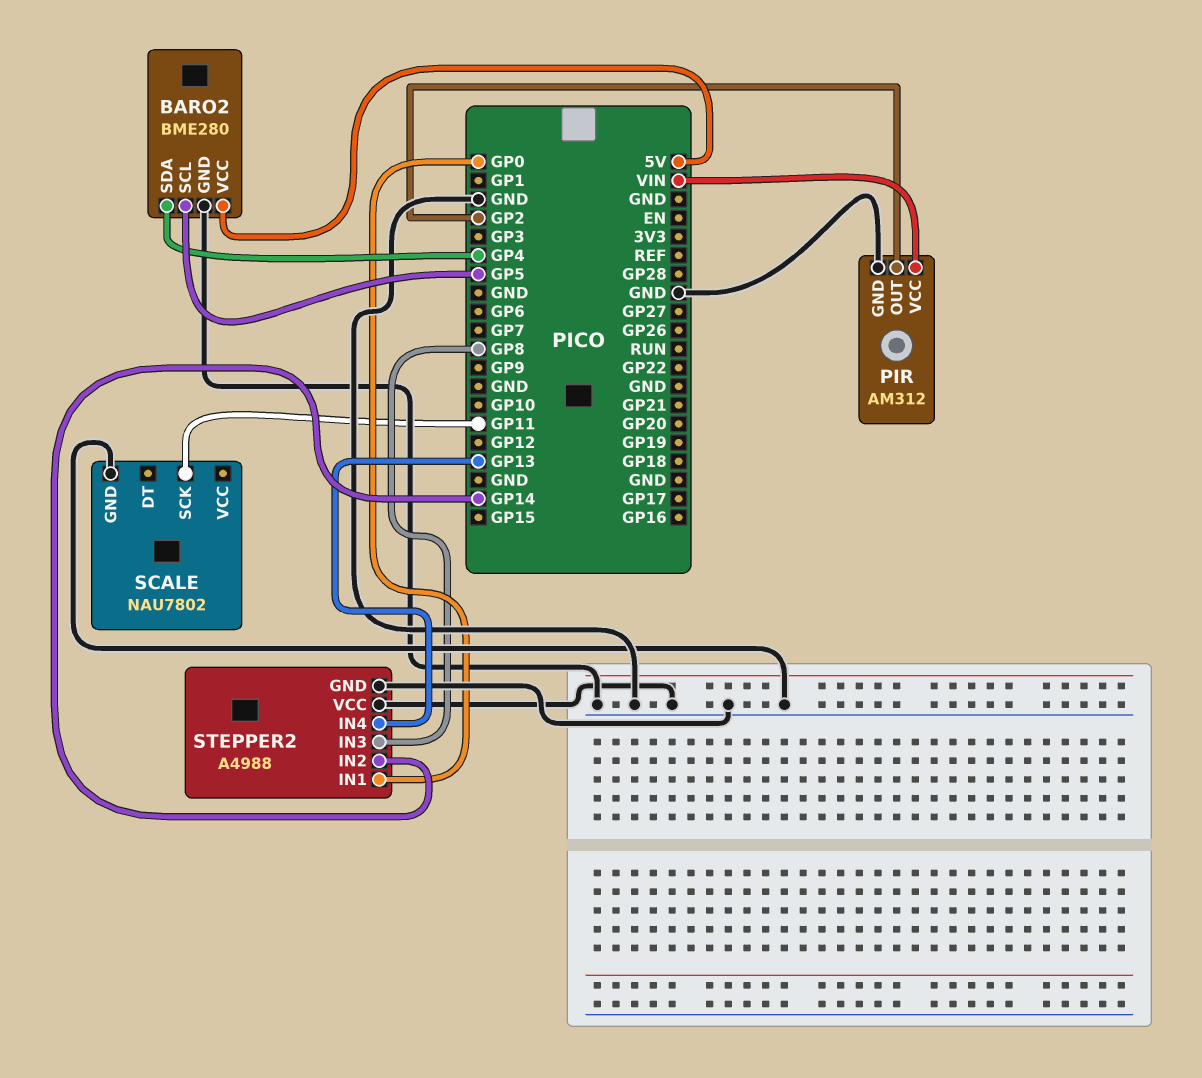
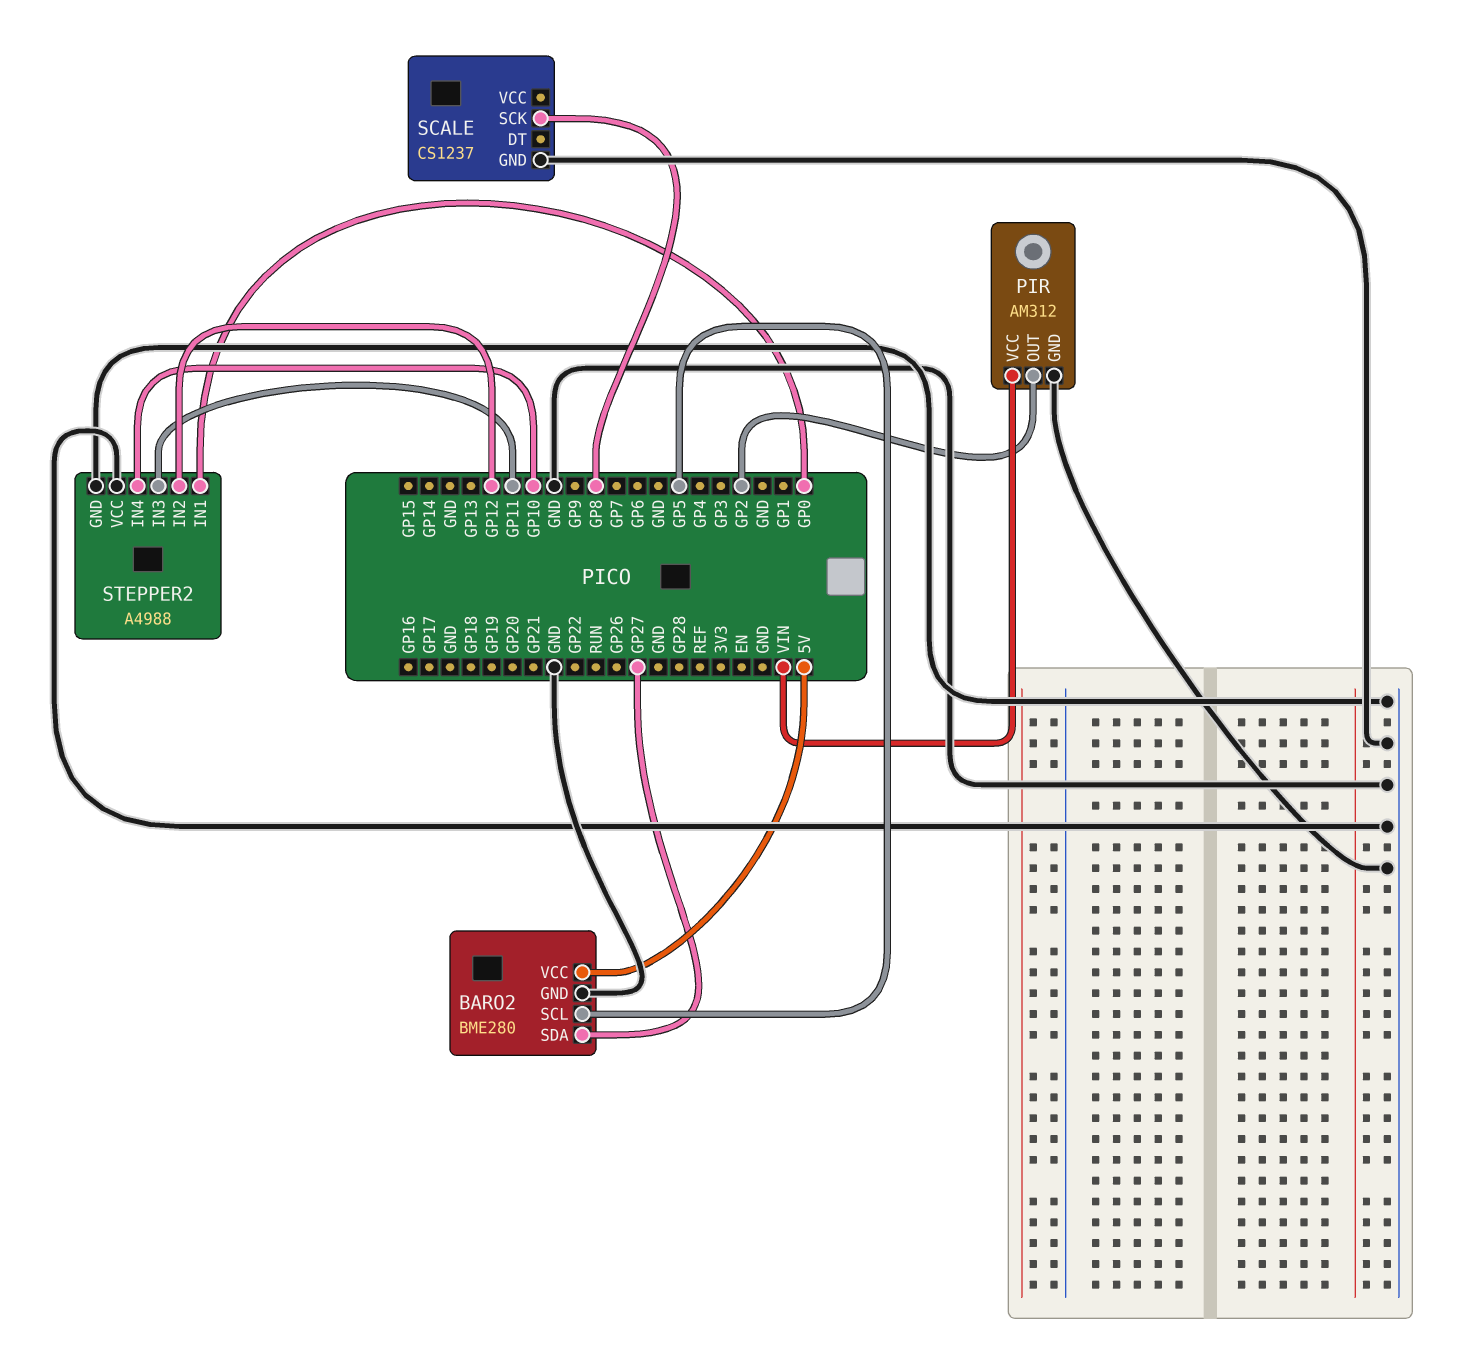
BARO2 pin SDA: GP4 -> GP27
SCALE: NAU7802 -> CS1237
SCALE pin SCK: GP11 -> GP8
STEPPER2 pin IN2: GP14 -> GP12
STEPPER2 pin IN3: GP8 -> GP11
STEPPER2 pin IN4: GP13 -> GP10

